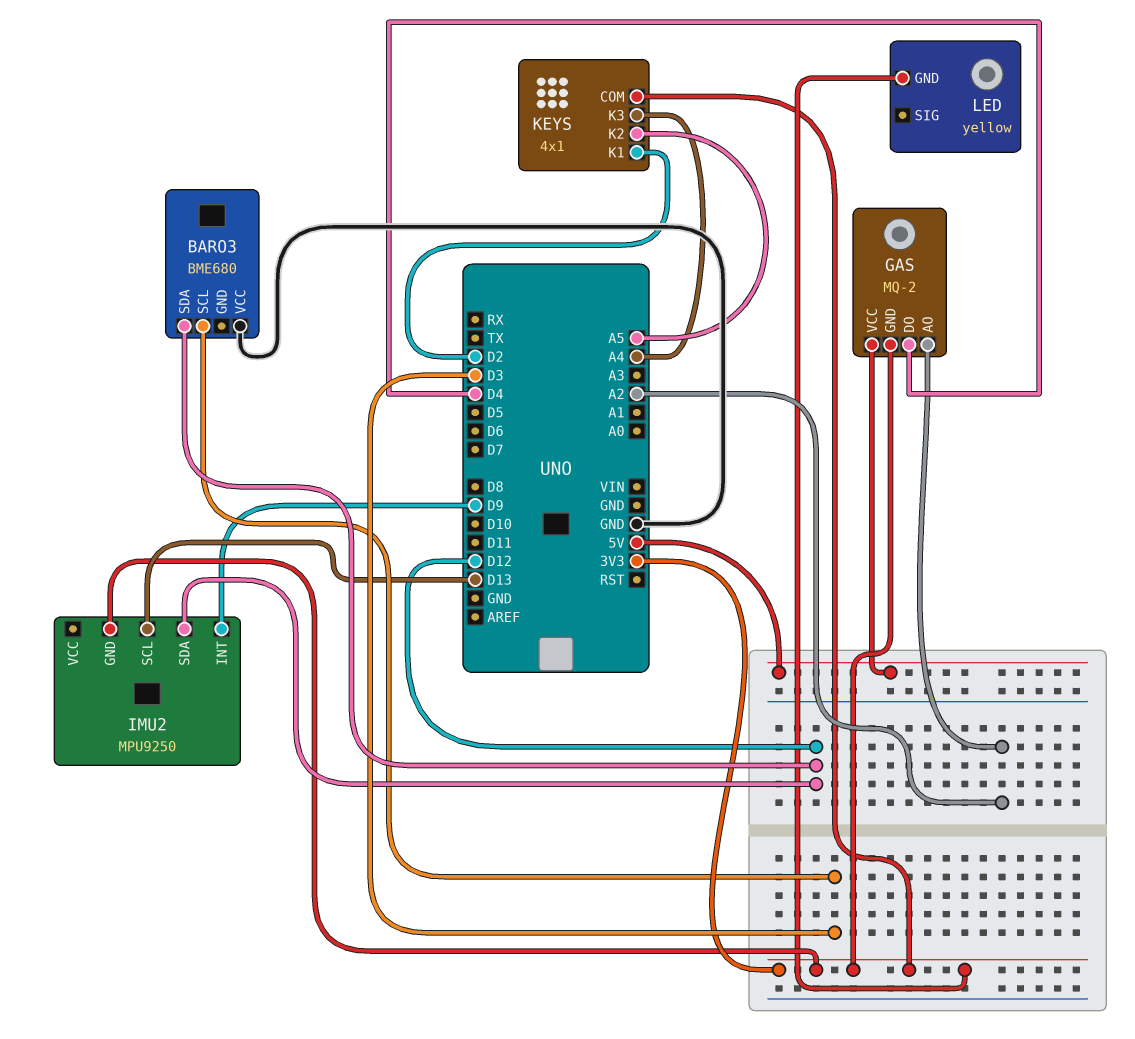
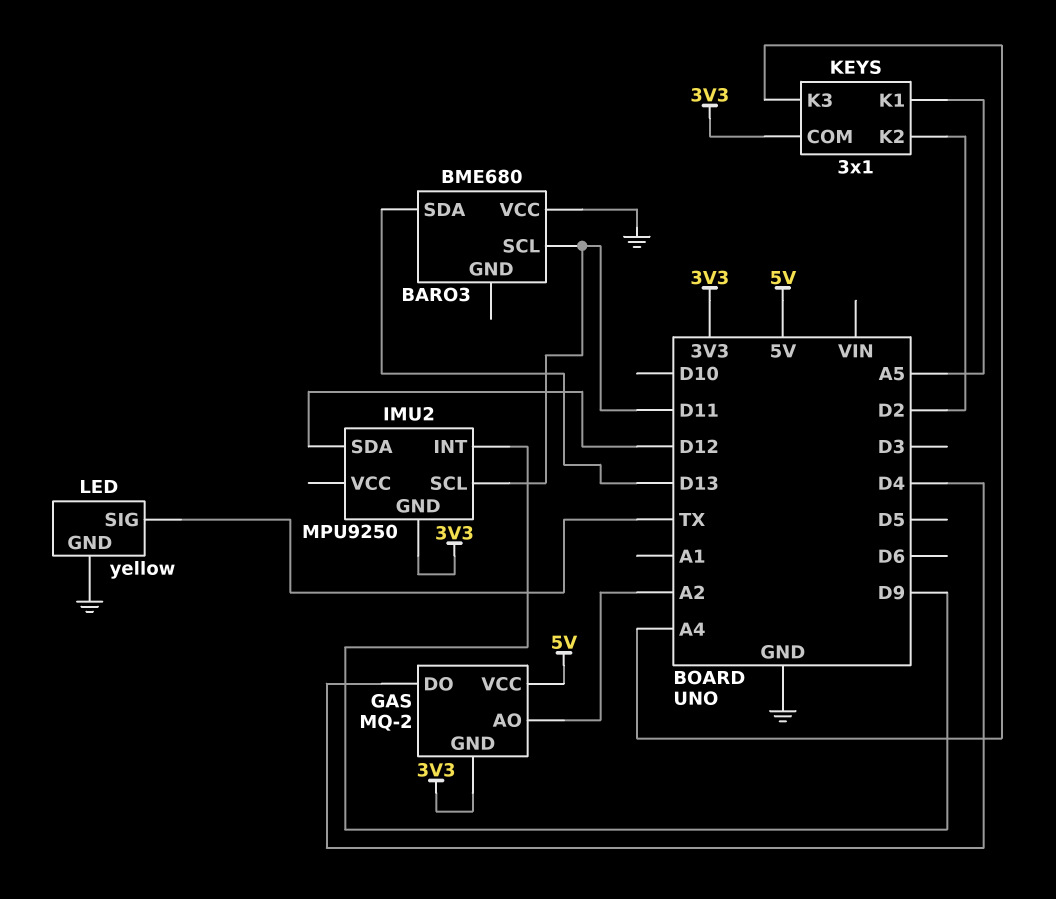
BARO3 pin SCL: D3 -> D11
BARO3 pin SDA: D12 -> D13
IMU2 pin SCL: D13 -> D11
KEYS: 4x1 -> 3x1
KEYS pin K1: D2 -> A5
KEYS pin K2: A5 -> D2
LED pin GND: 3V3 -> GND
LED pin SIG: none -> TX

